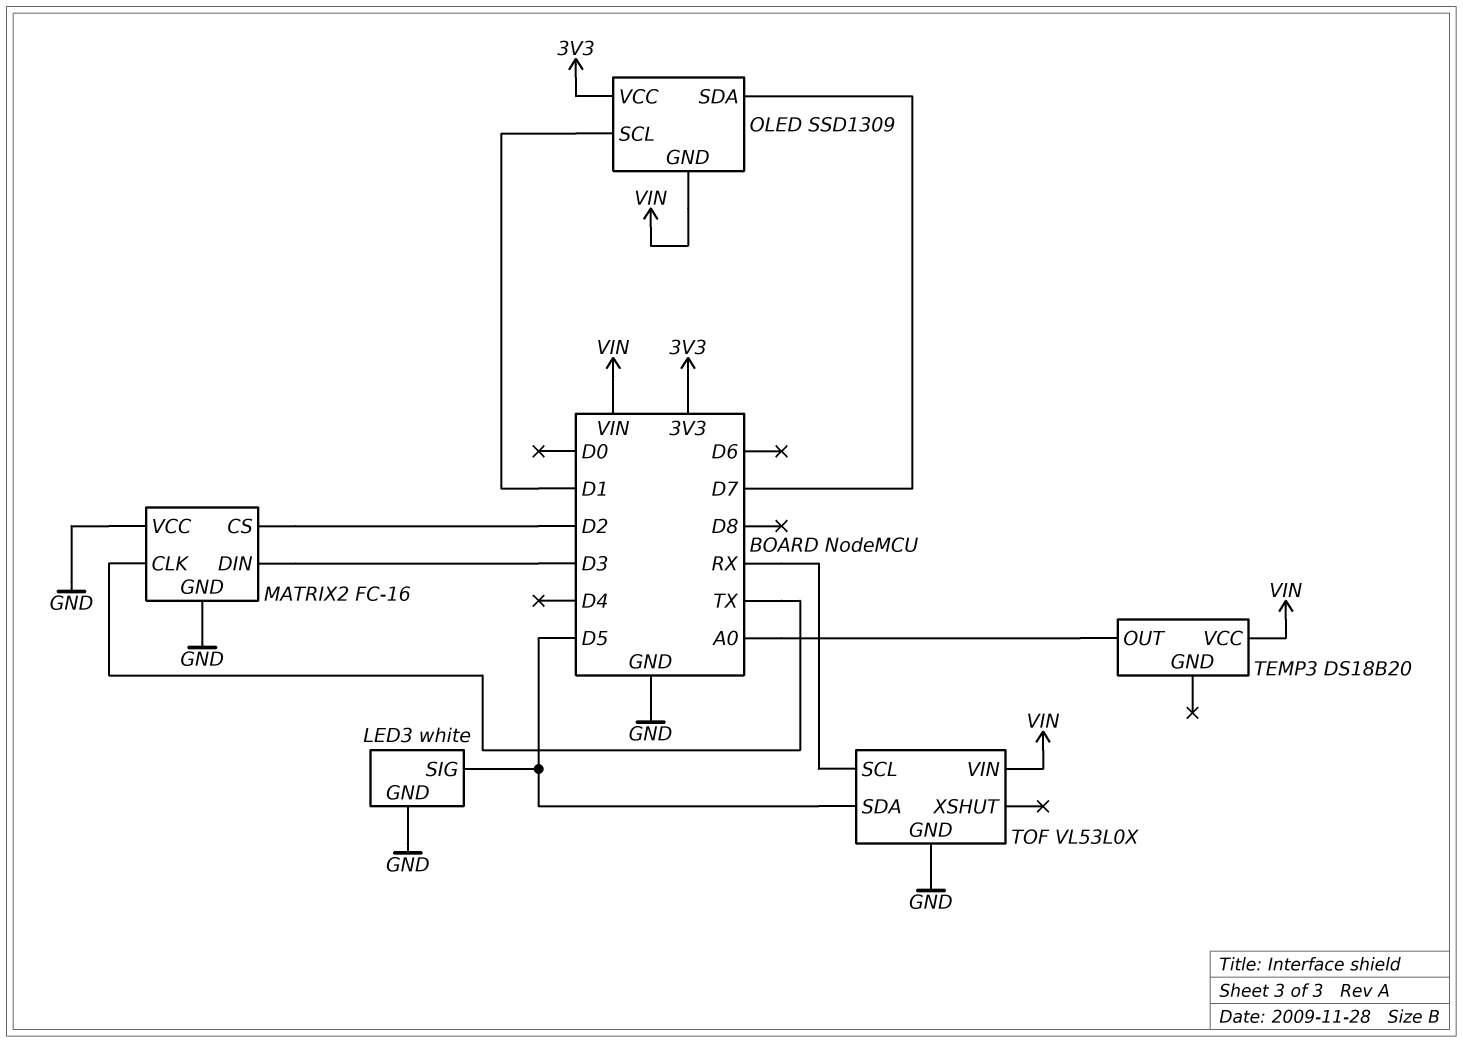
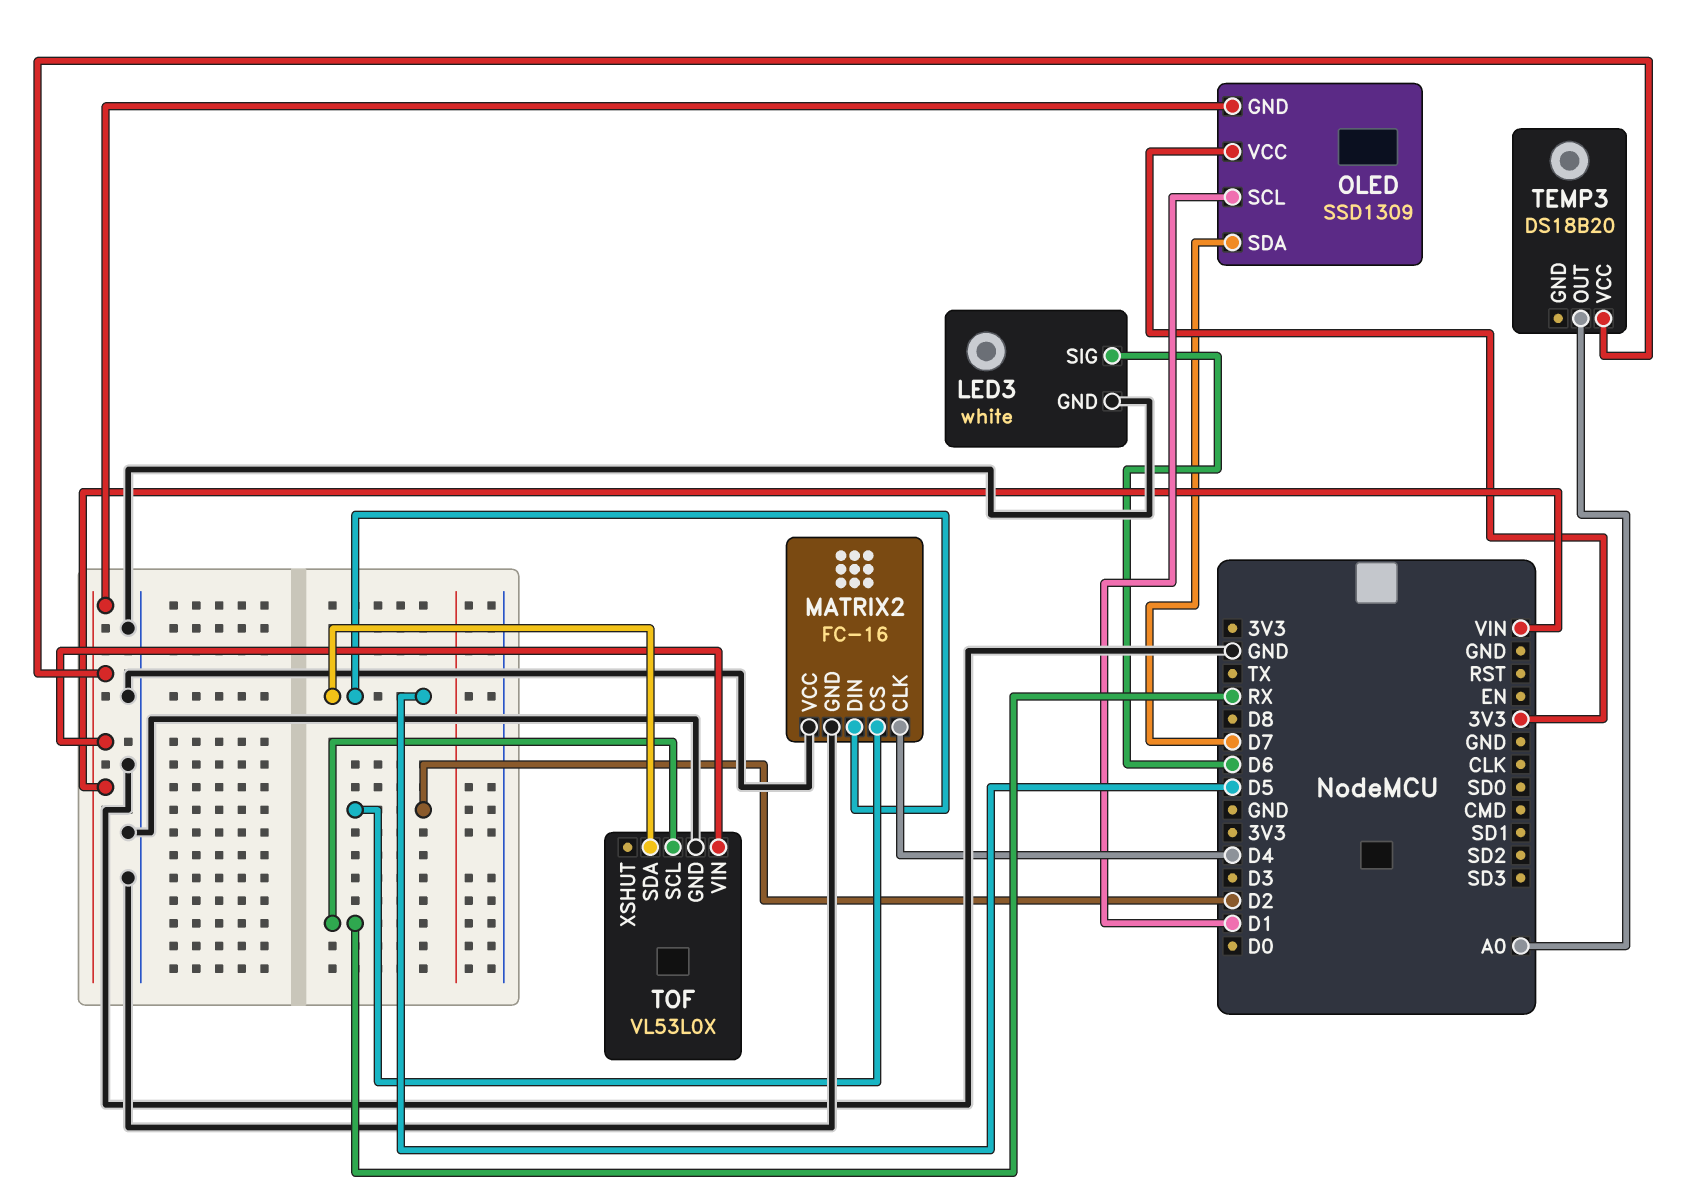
LED3 pin SIG: D5 -> D6
MATRIX2 pin CLK: TX -> D4
MATRIX2 pin DIN: D3 -> D5

